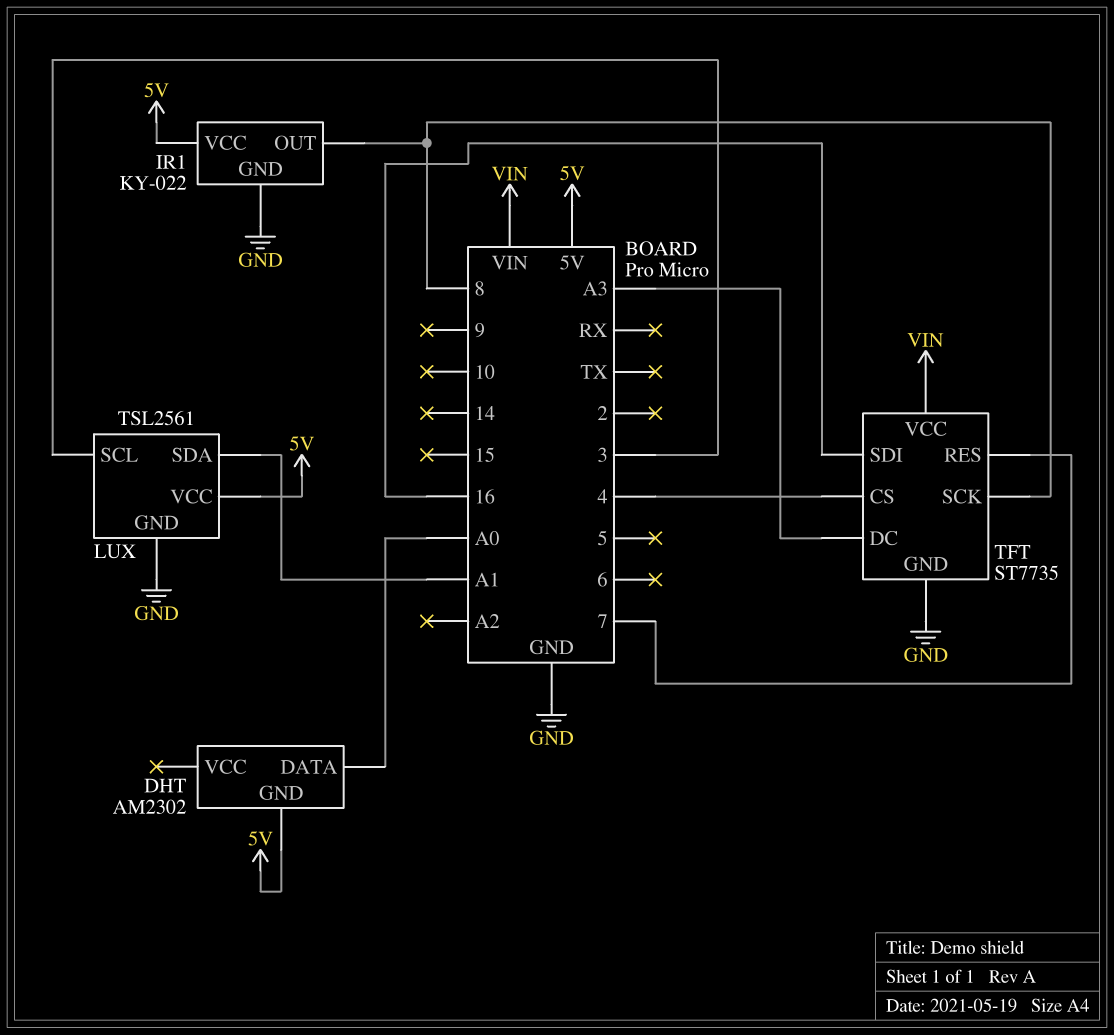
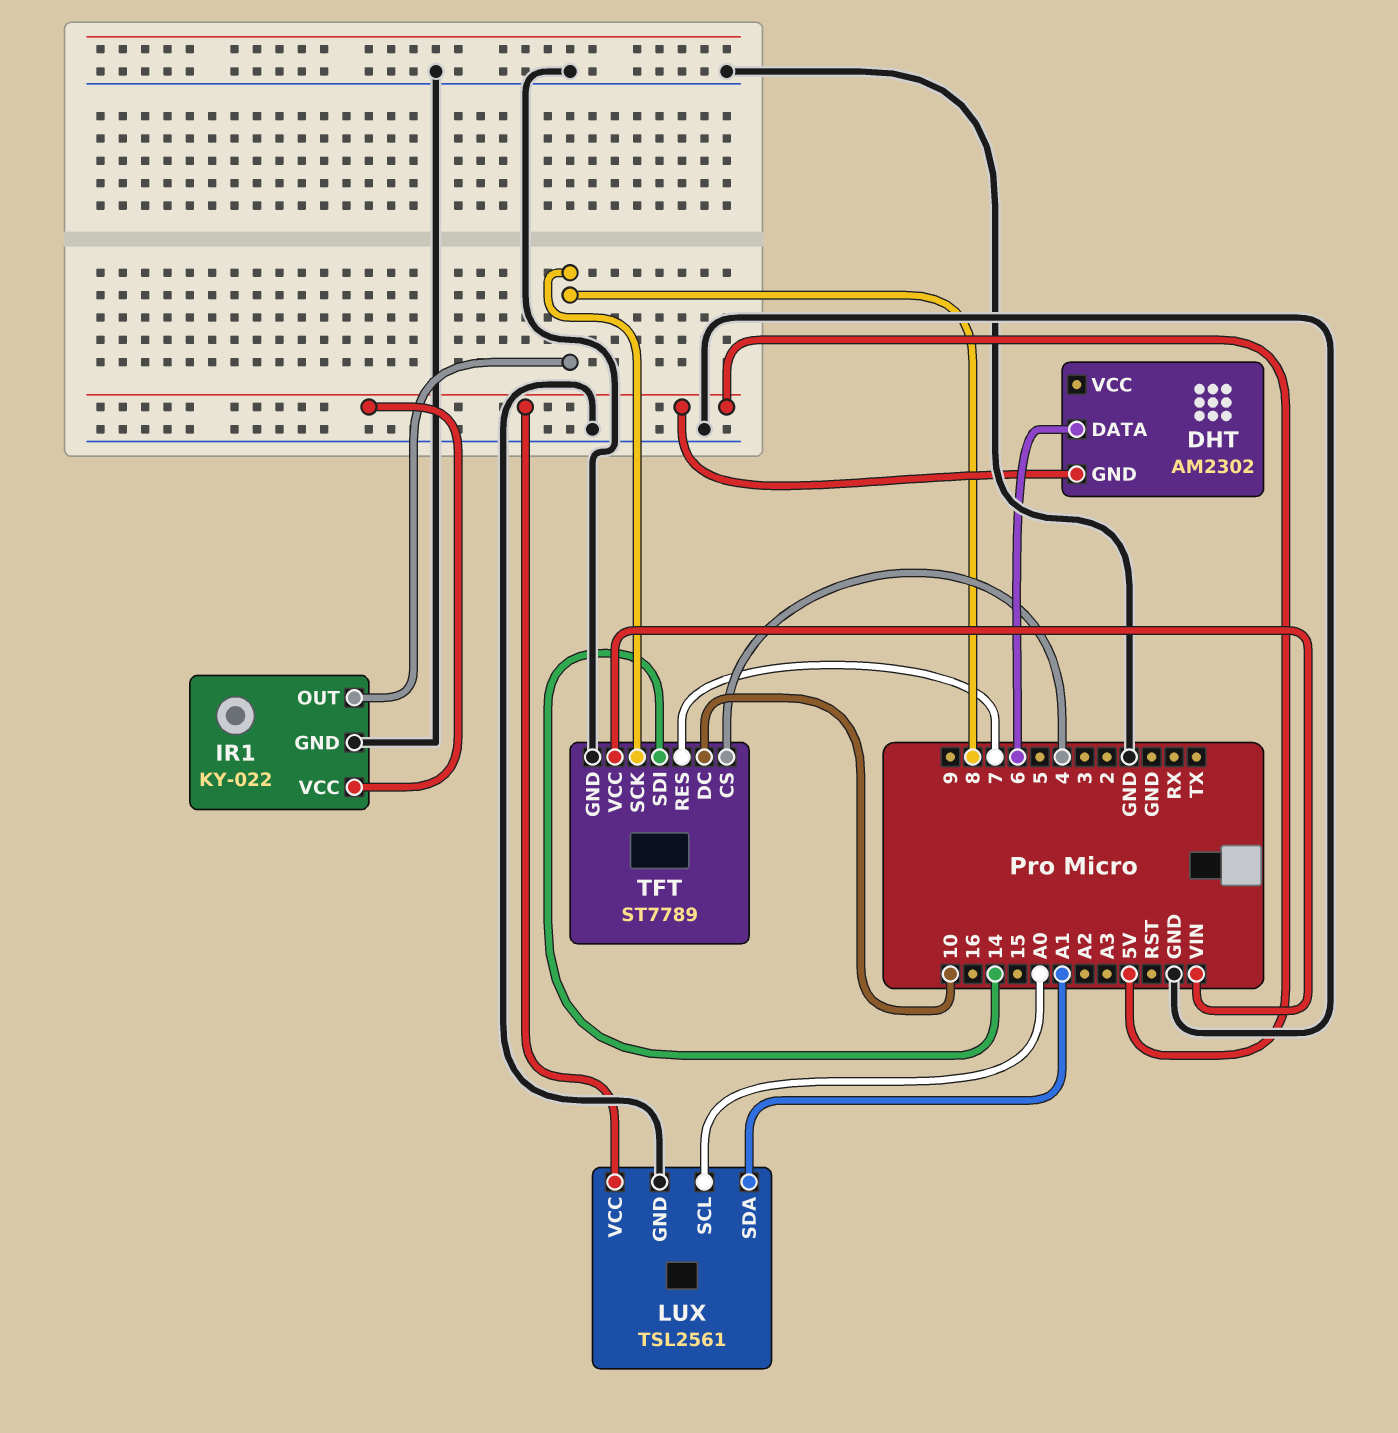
DHT pin DATA: A0 -> 6
LUX pin SCL: 3 -> A0
TFT: ST7735 -> ST7789
TFT pin DC: A3 -> 10
TFT pin SDI: 16 -> 14

